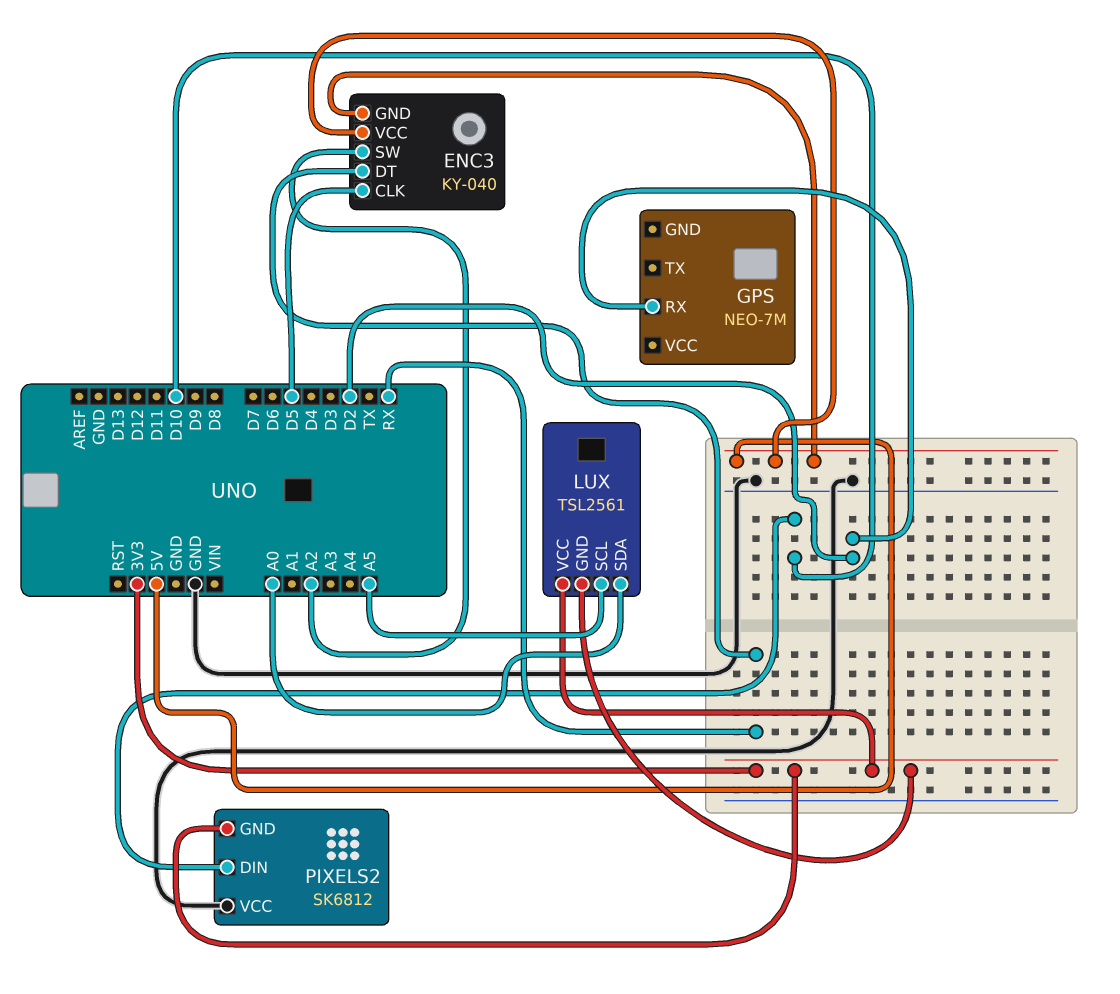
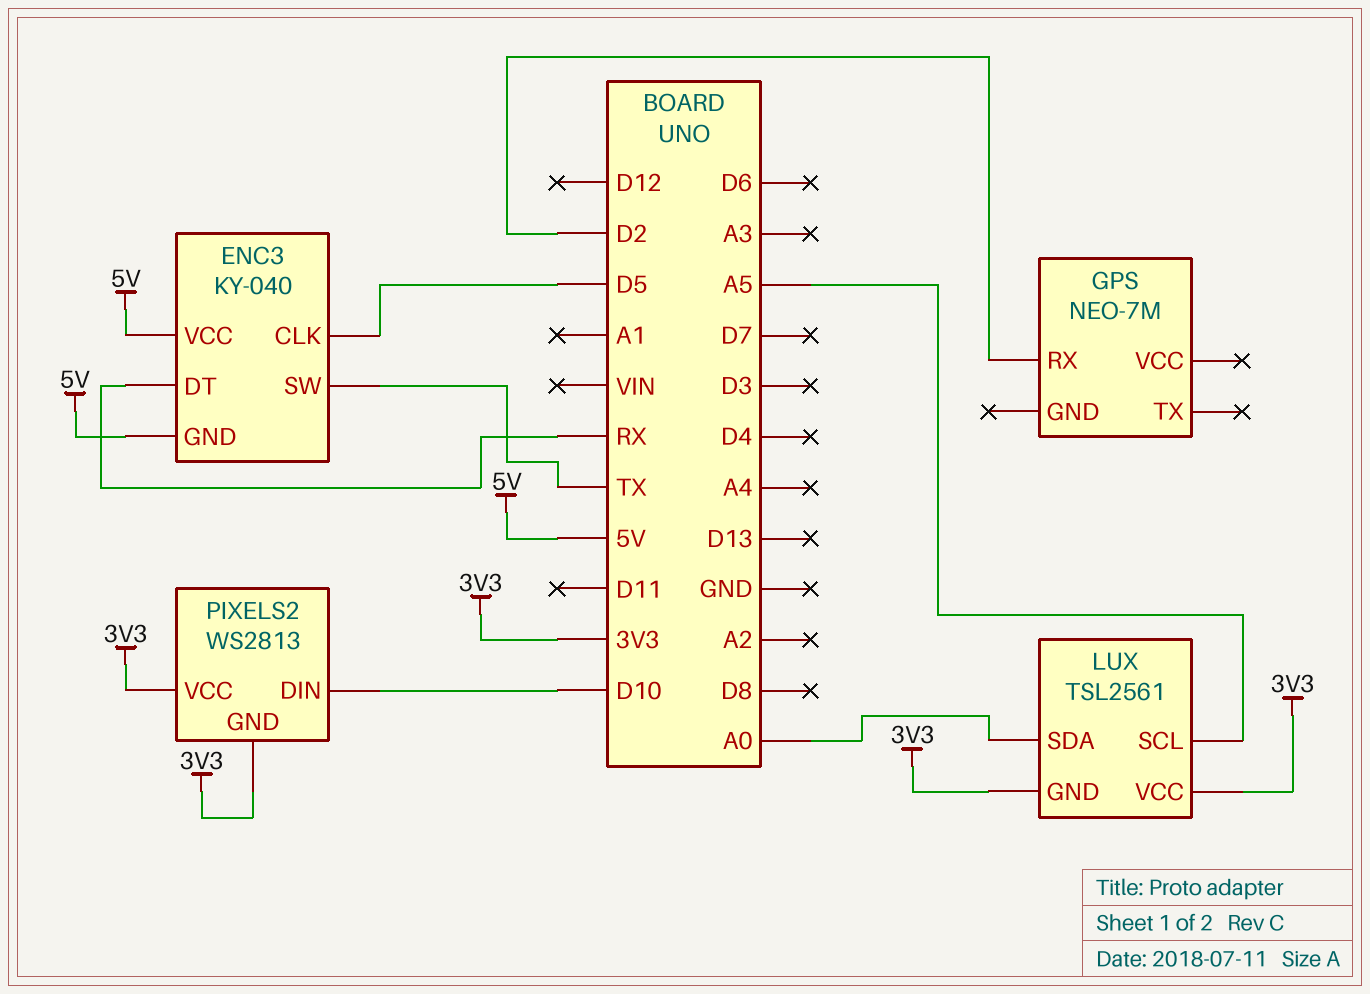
ENC3 pin SW: A2 -> TX
PIXELS2: SK6812 -> WS2813
PIXELS2 pin VCC: GND -> 3V3

